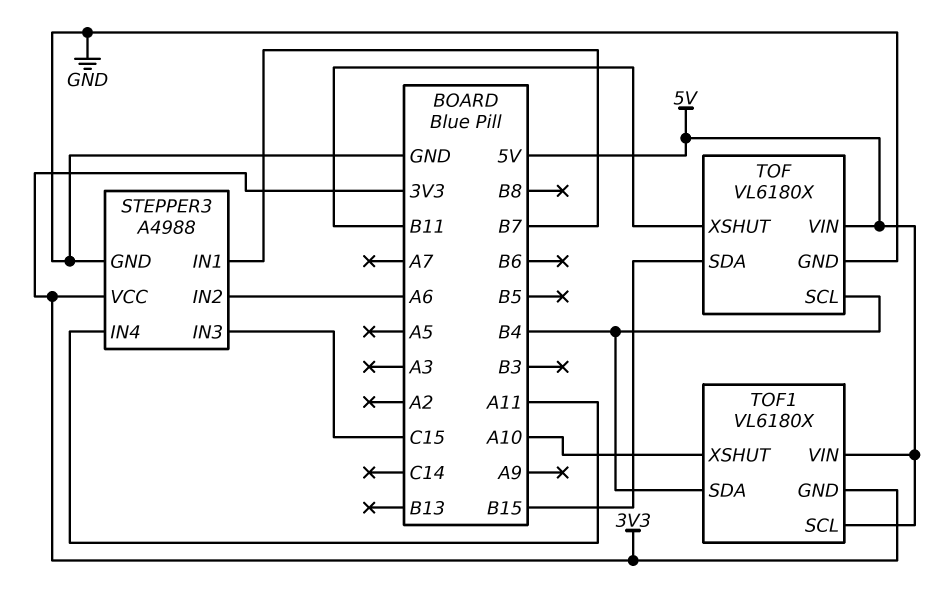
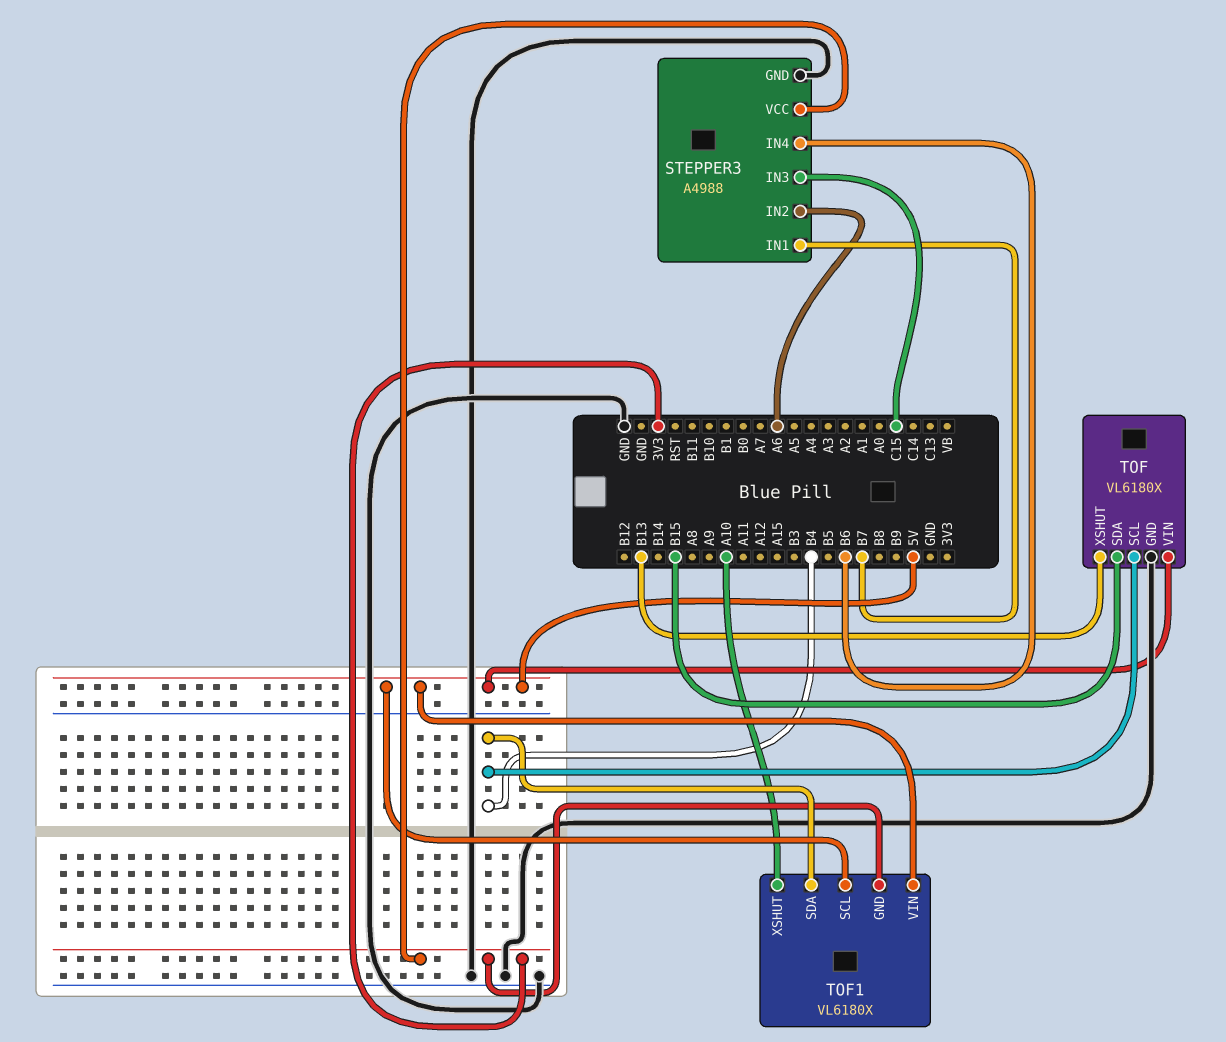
STEPPER3 pin IN4: A11 -> B6
TOF pin XSHUT: B11 -> B13

